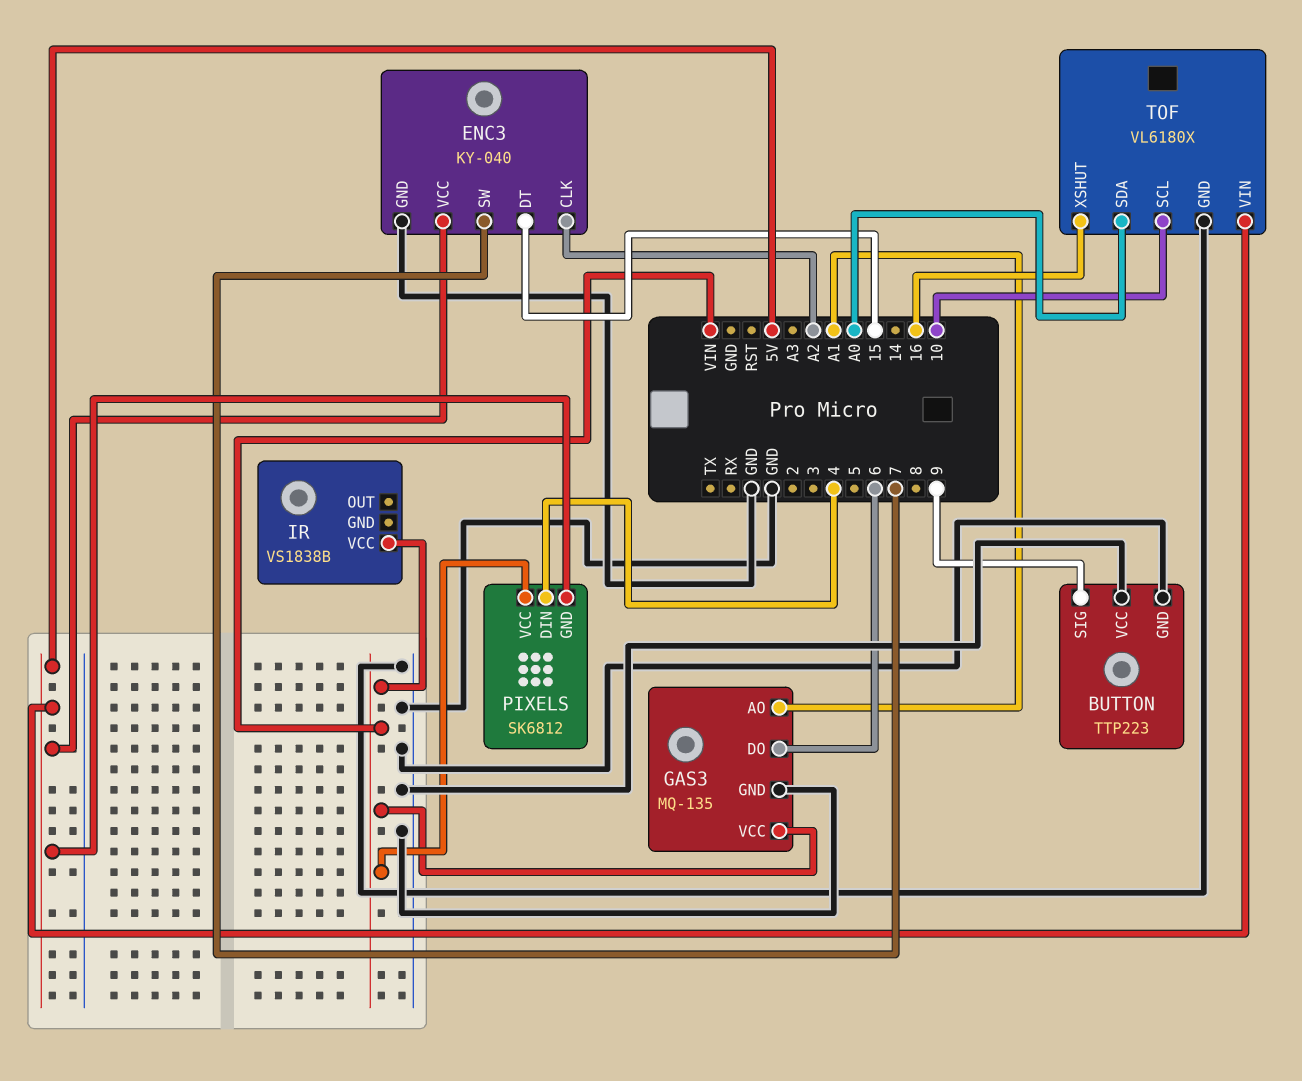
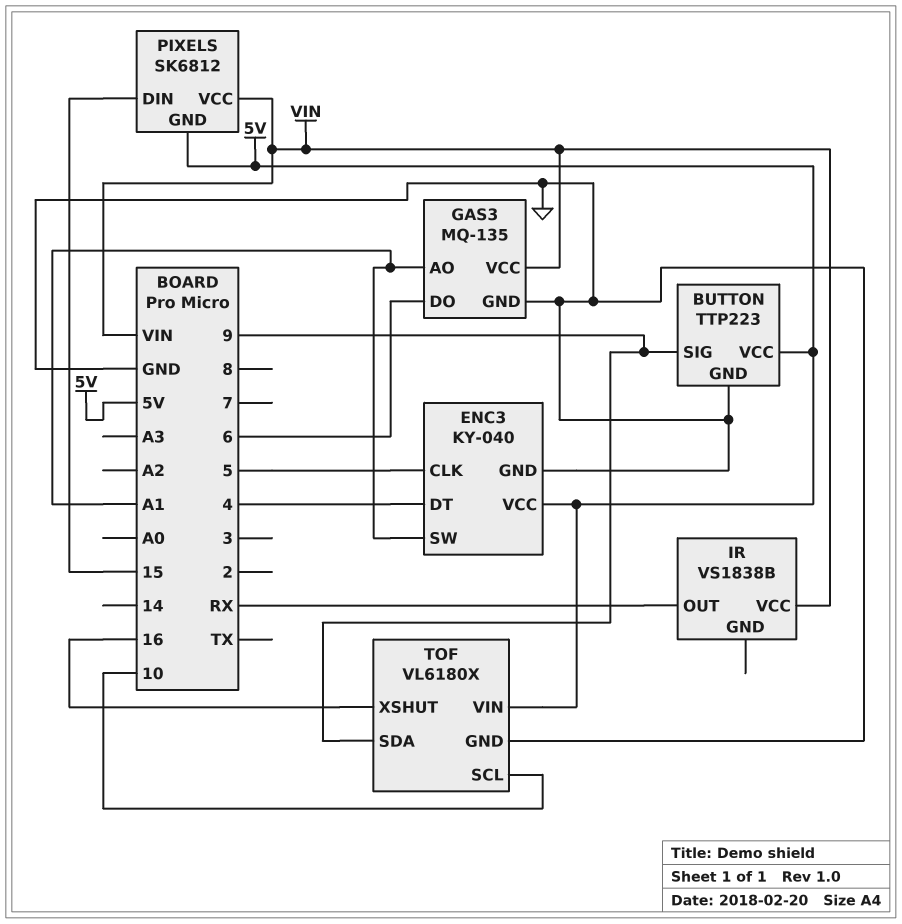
BUTTON pin VCC: GND -> 5V
ENC3 pin CLK: A2 -> 5
ENC3 pin DT: 15 -> 4
ENC3 pin SW: 7 -> A1
IR pin OUT: none -> RX
PIXELS pin DIN: 4 -> 15
TOF pin SDA: A0 -> 9

